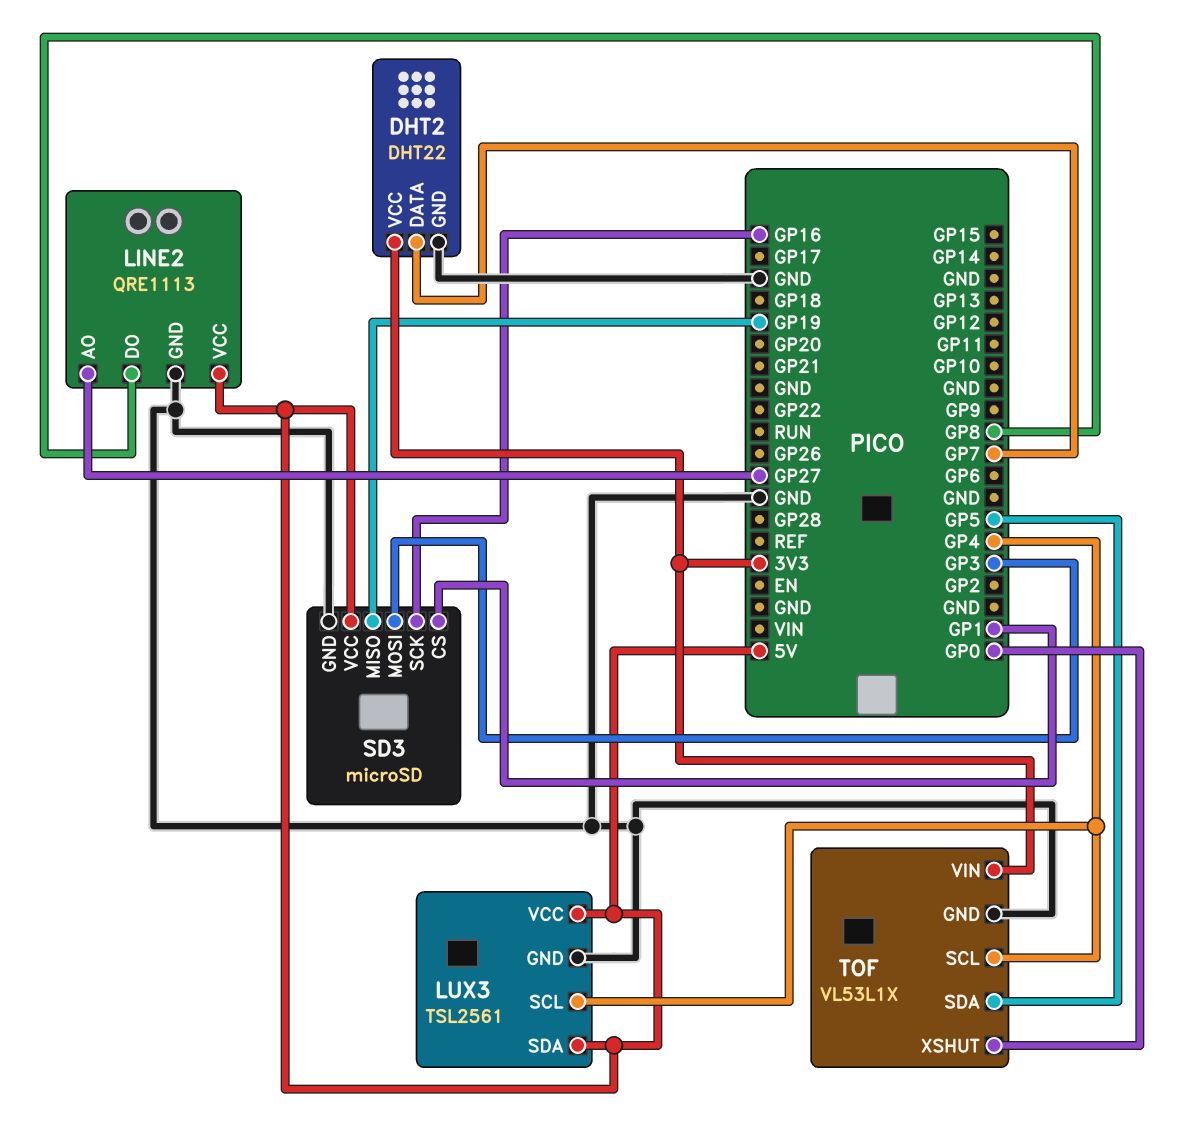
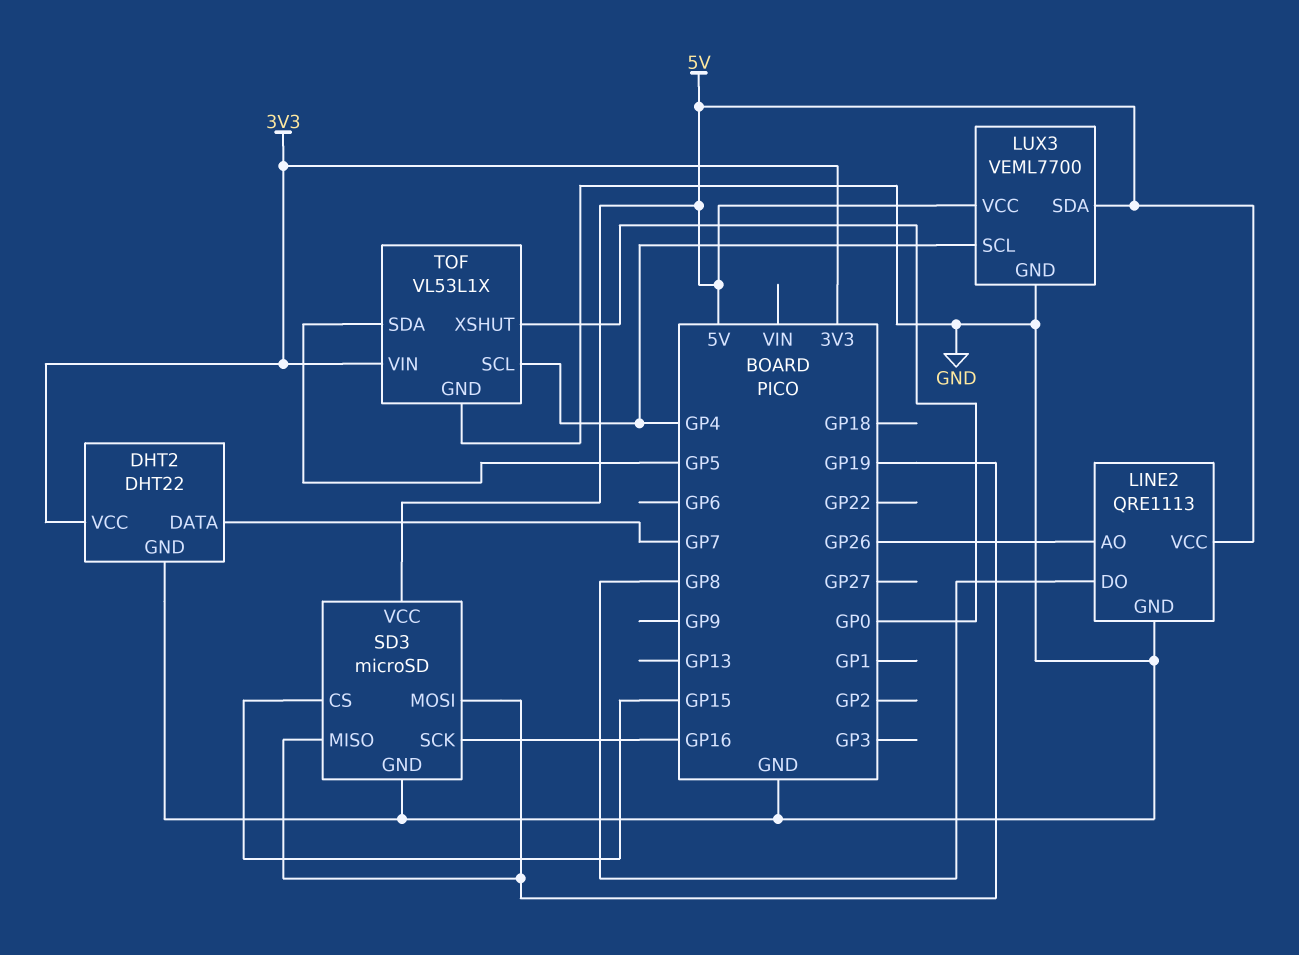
LINE2 pin AO: GP27 -> GP26
LUX3: TSL2561 -> VEML7700
SD3 pin CS: GP1 -> GP15
SD3 pin MOSI: GP3 -> GP19

